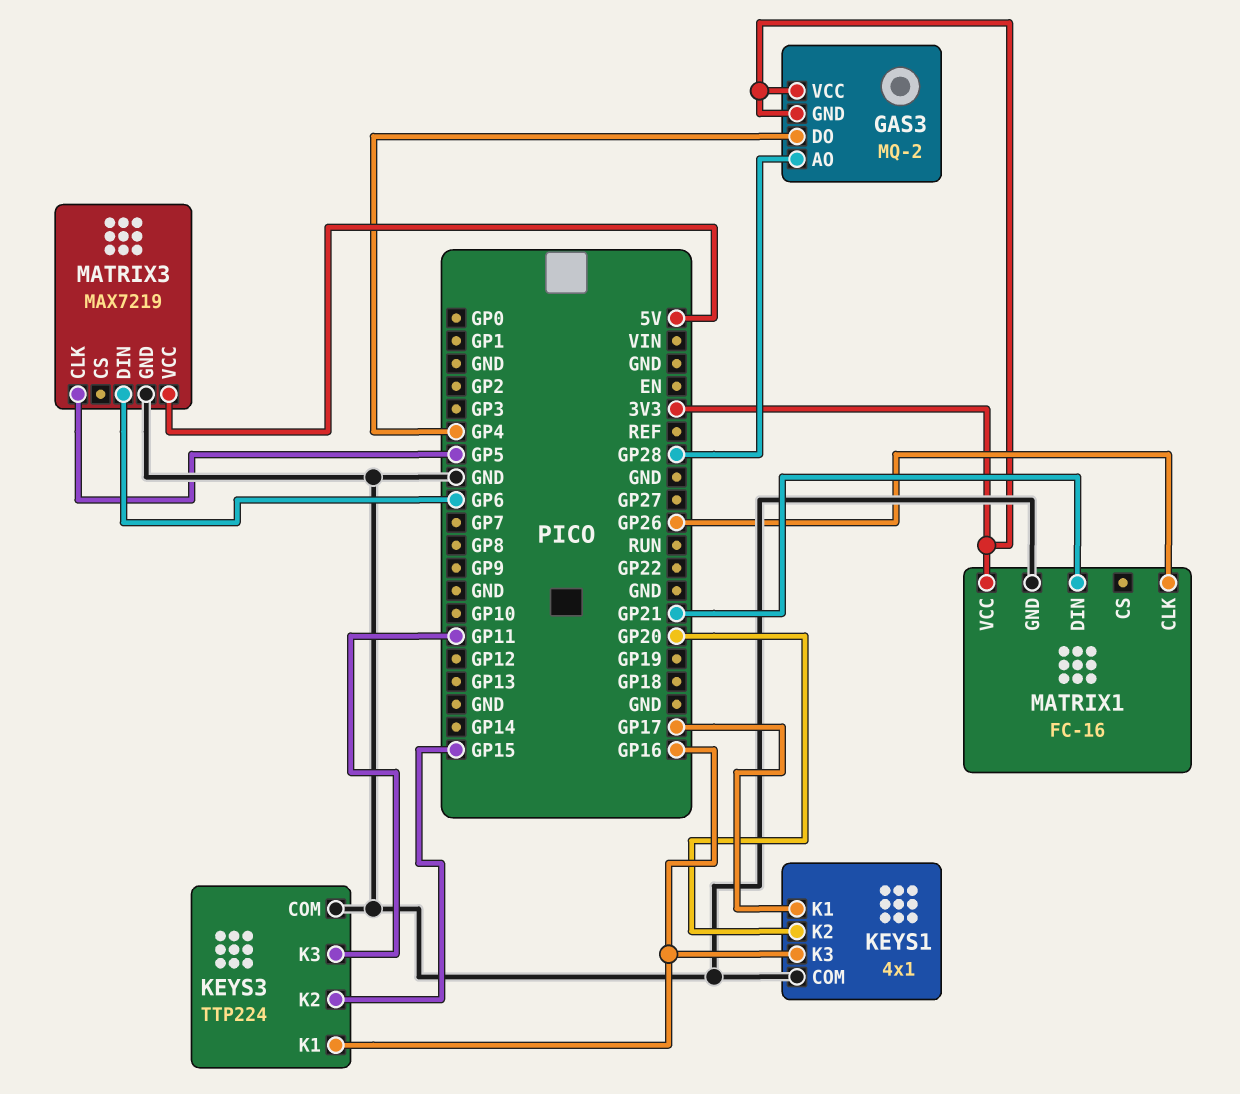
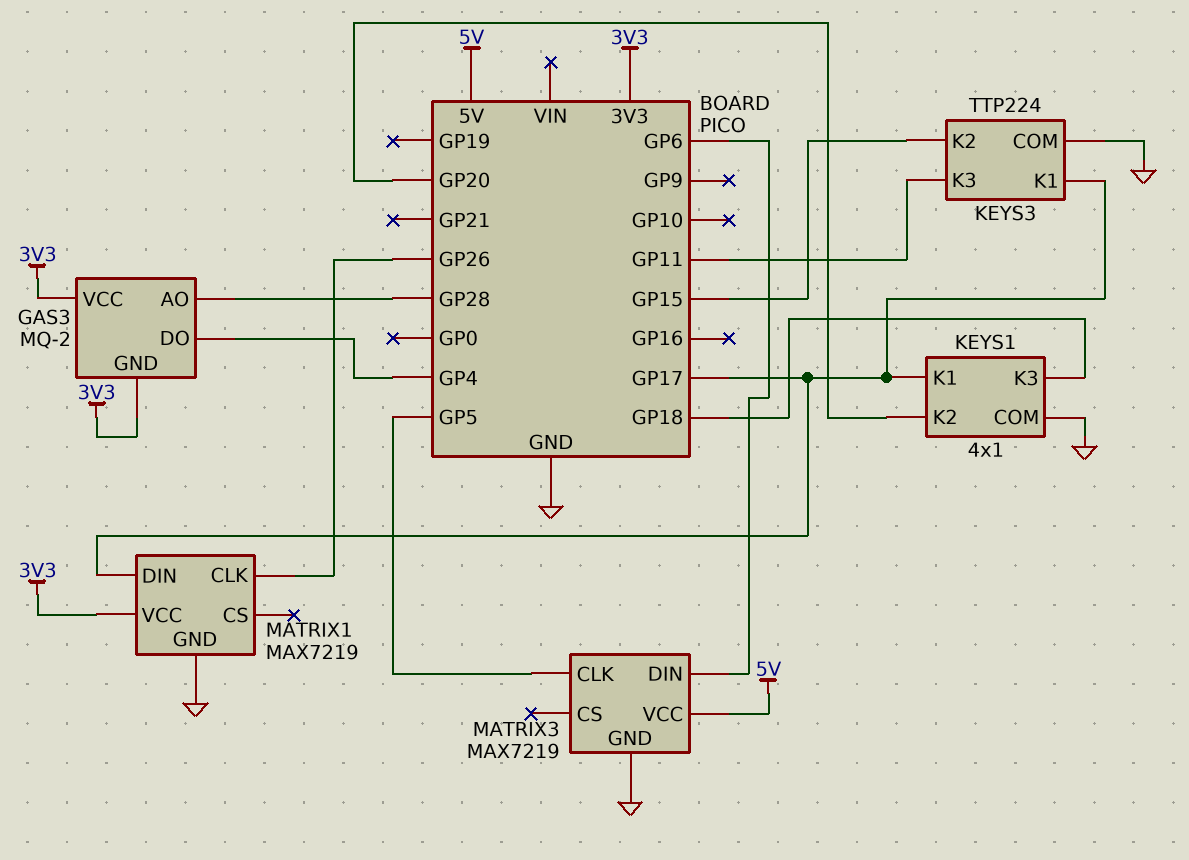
KEYS1 pin K3: GP16 -> GP18
KEYS3 pin K1: GP16 -> GP17
MATRIX1: FC-16 -> MAX7219
MATRIX1 pin DIN: GP21 -> GP17

